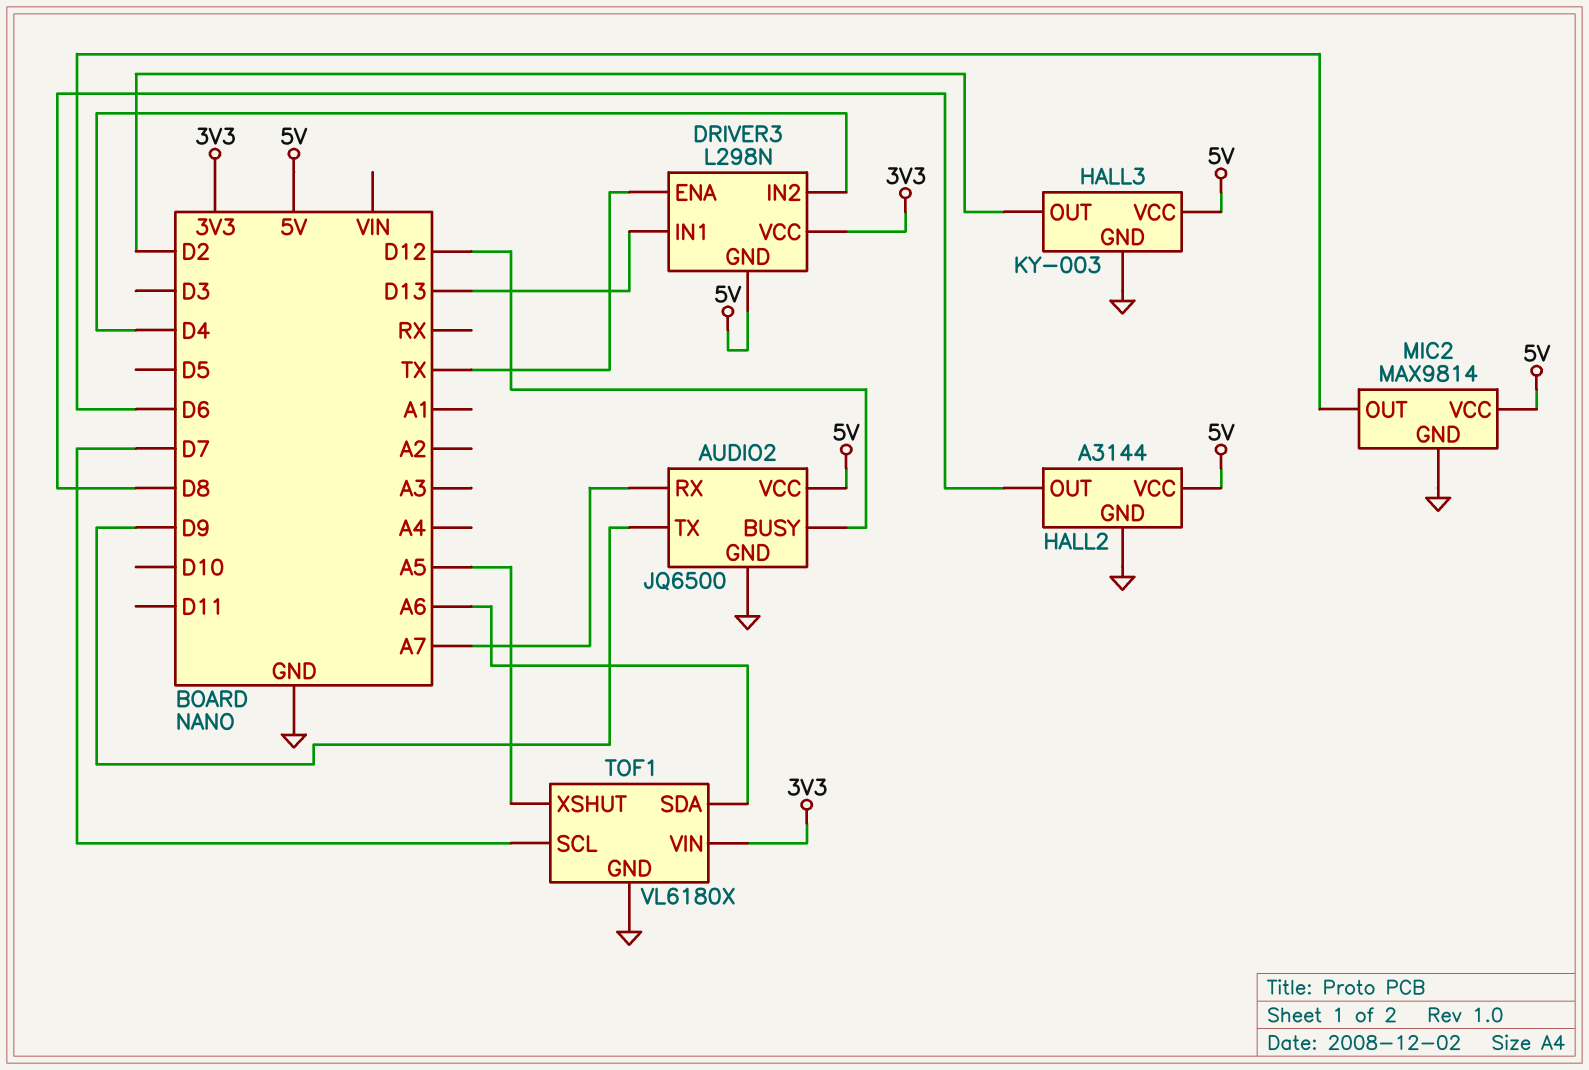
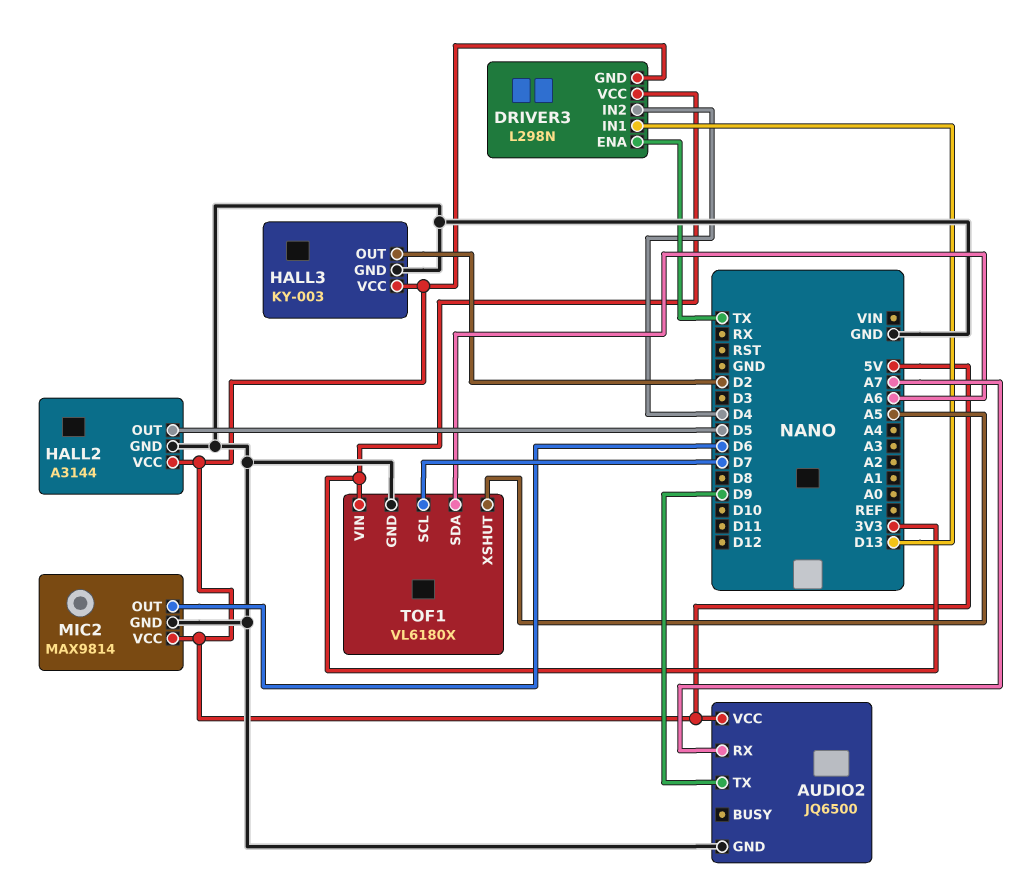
AUDIO2 pin BUSY: D12 -> none
HALL2 pin OUT: D8 -> D5

